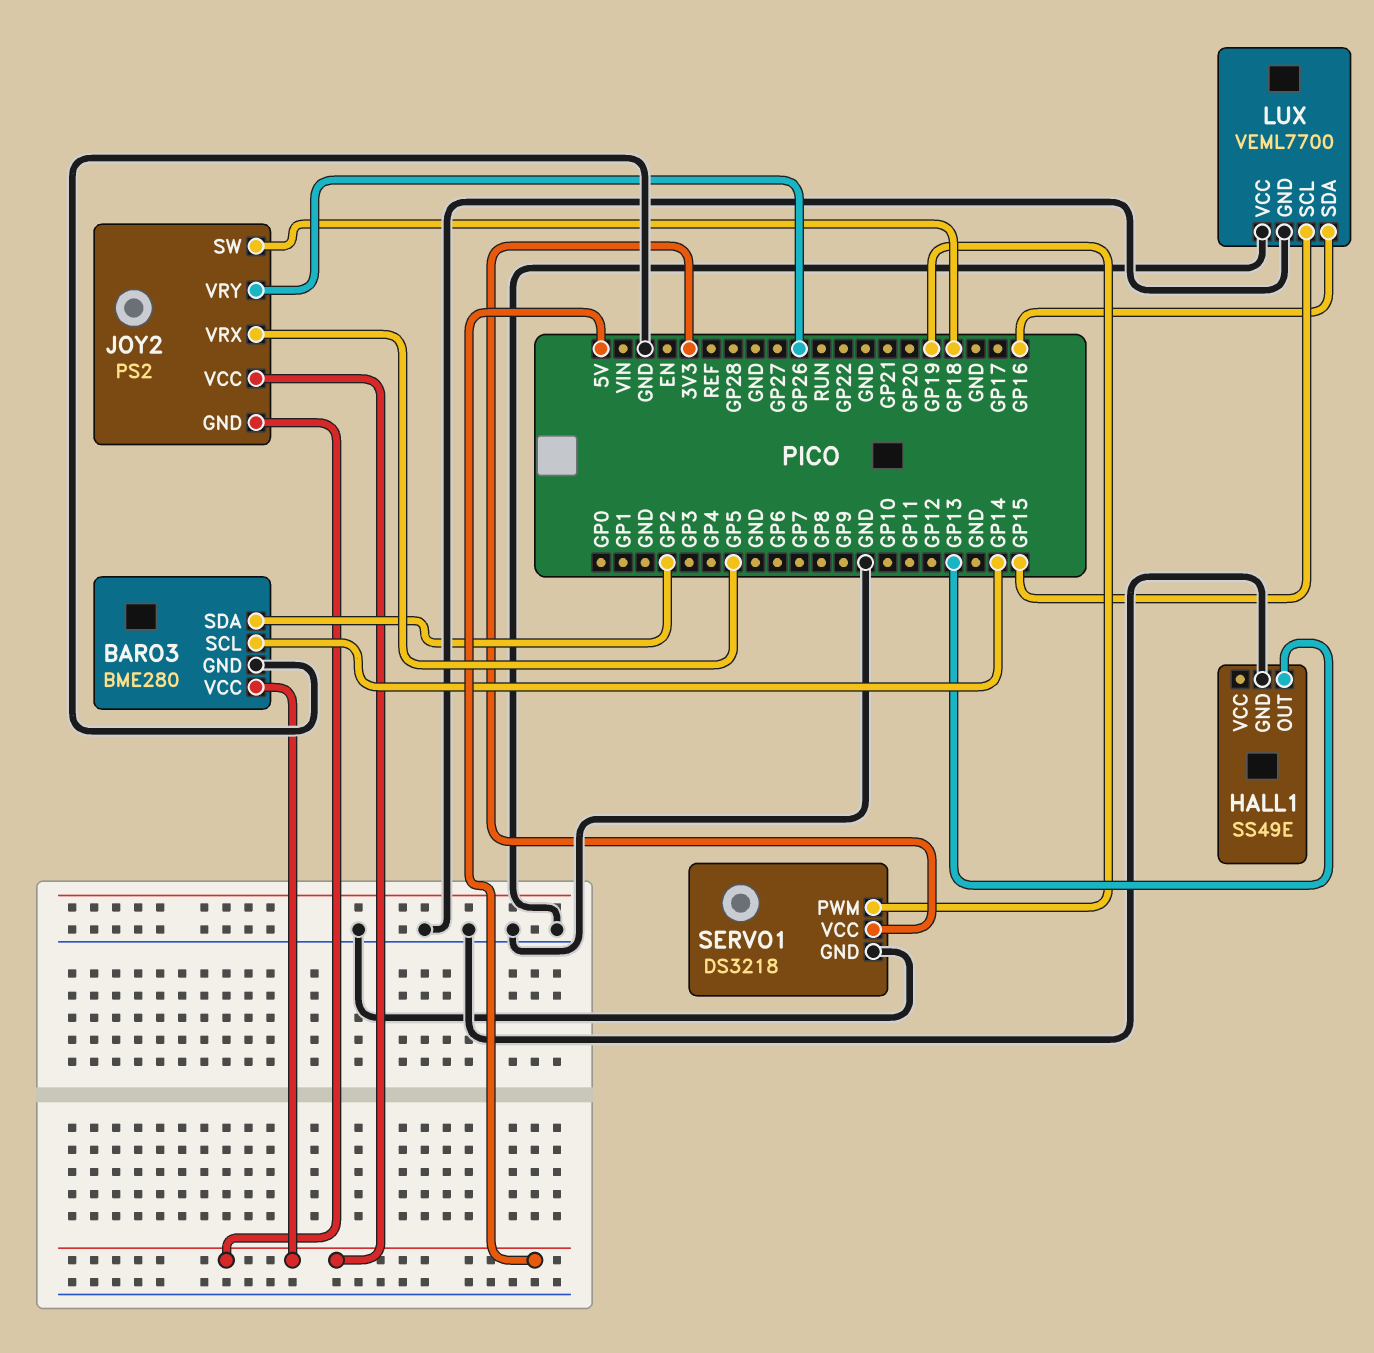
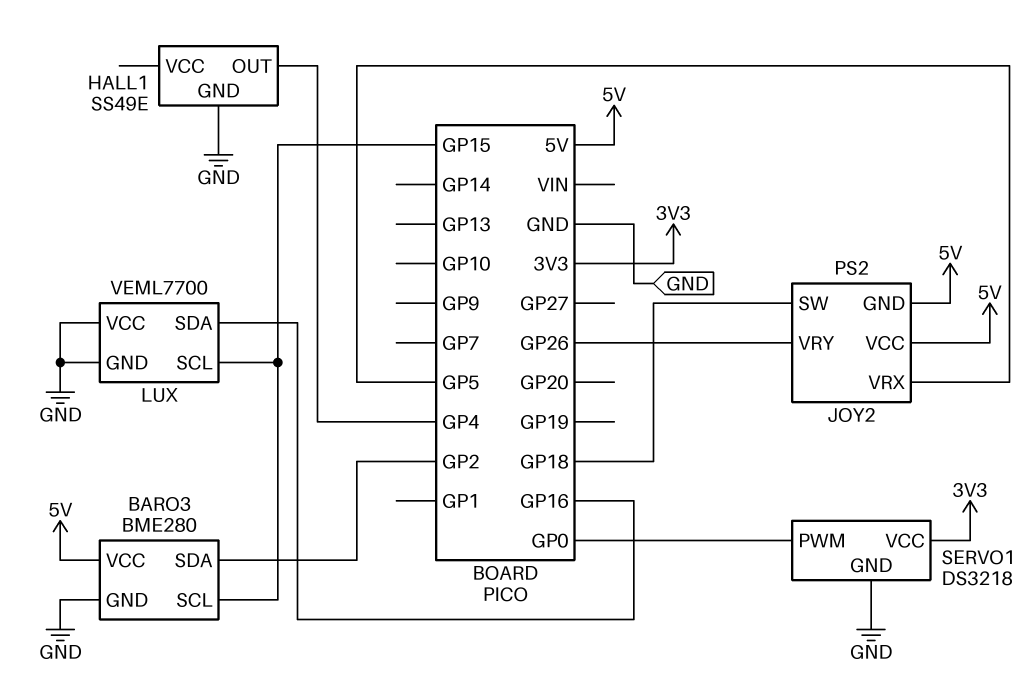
BARO3 pin SCL: GP14 -> GP15
HALL1 pin OUT: GP13 -> GP4
SERVO1 pin PWM: GP19 -> GP0

